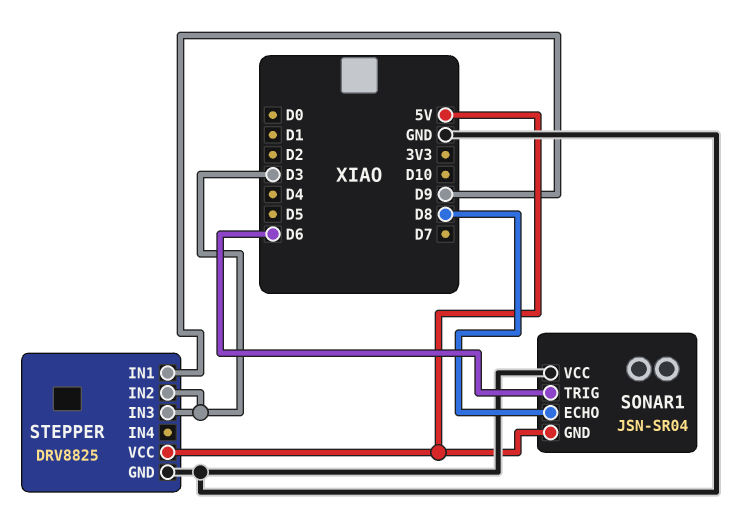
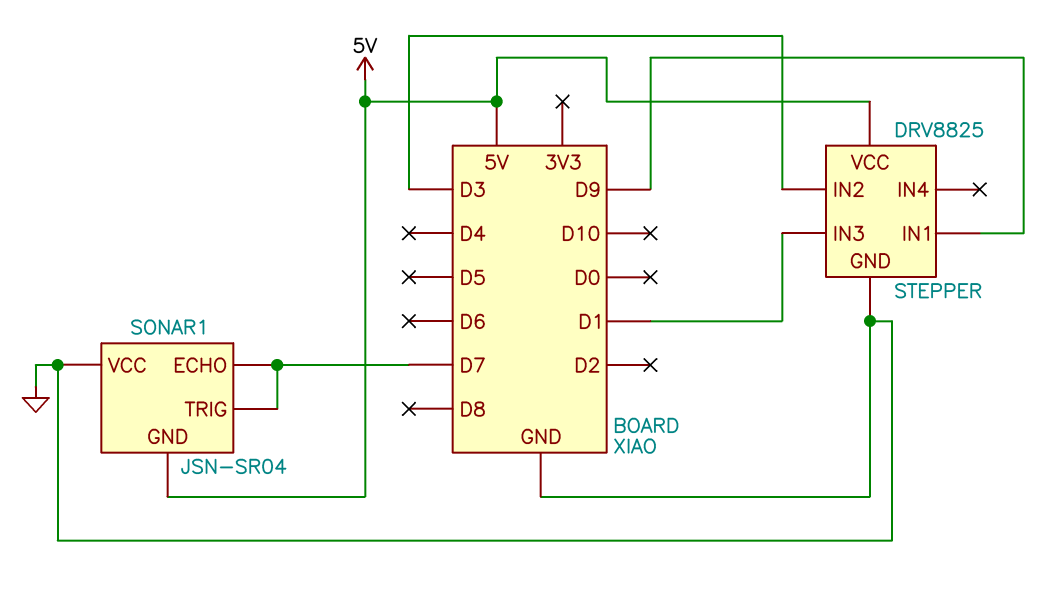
SONAR1 pin ECHO: D8 -> D7
SONAR1 pin TRIG: D6 -> D7
STEPPER pin IN3: D3 -> D1

